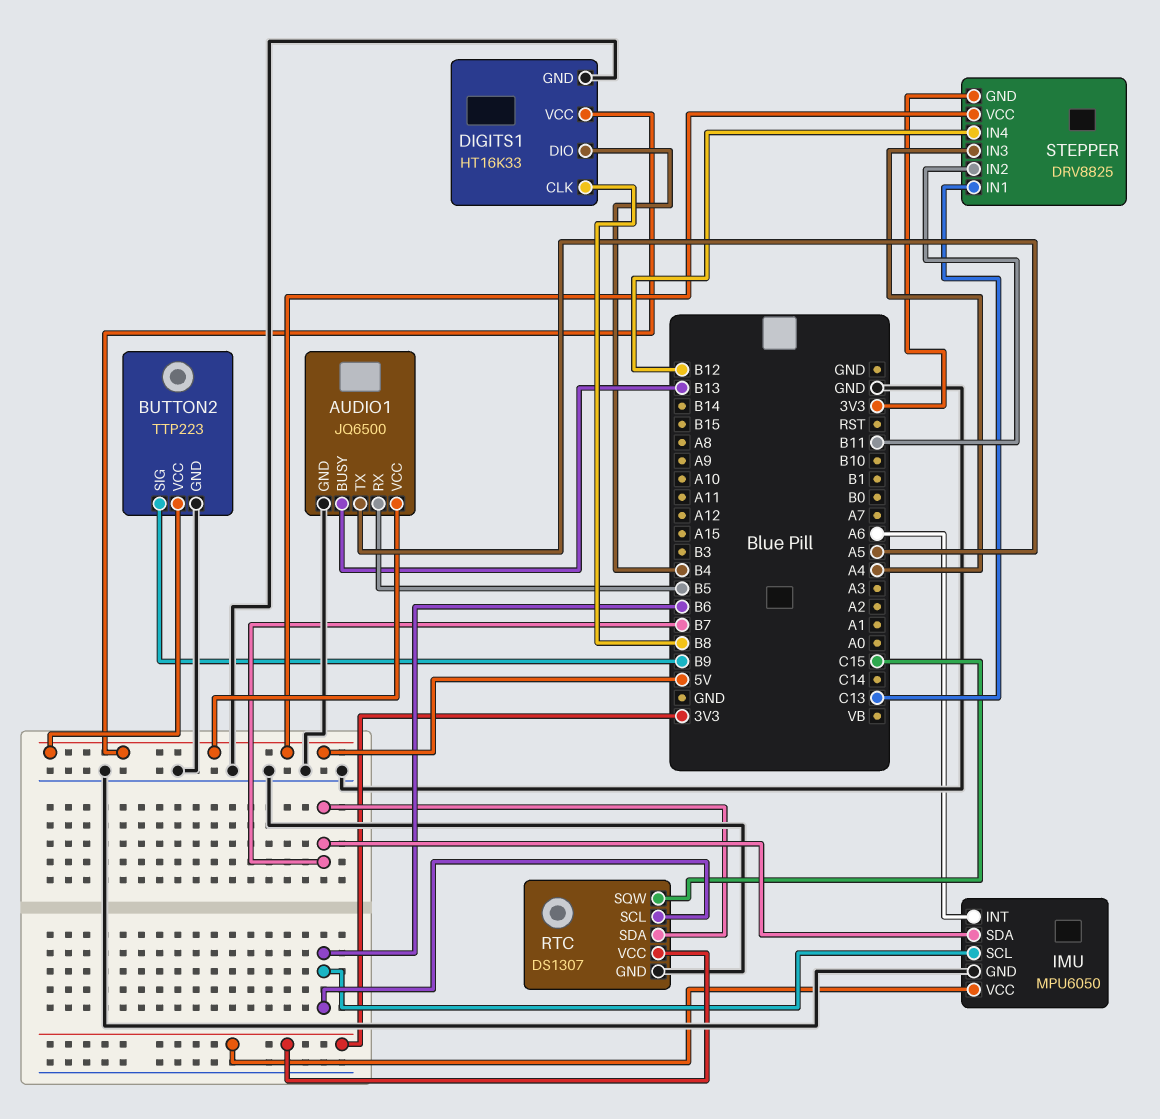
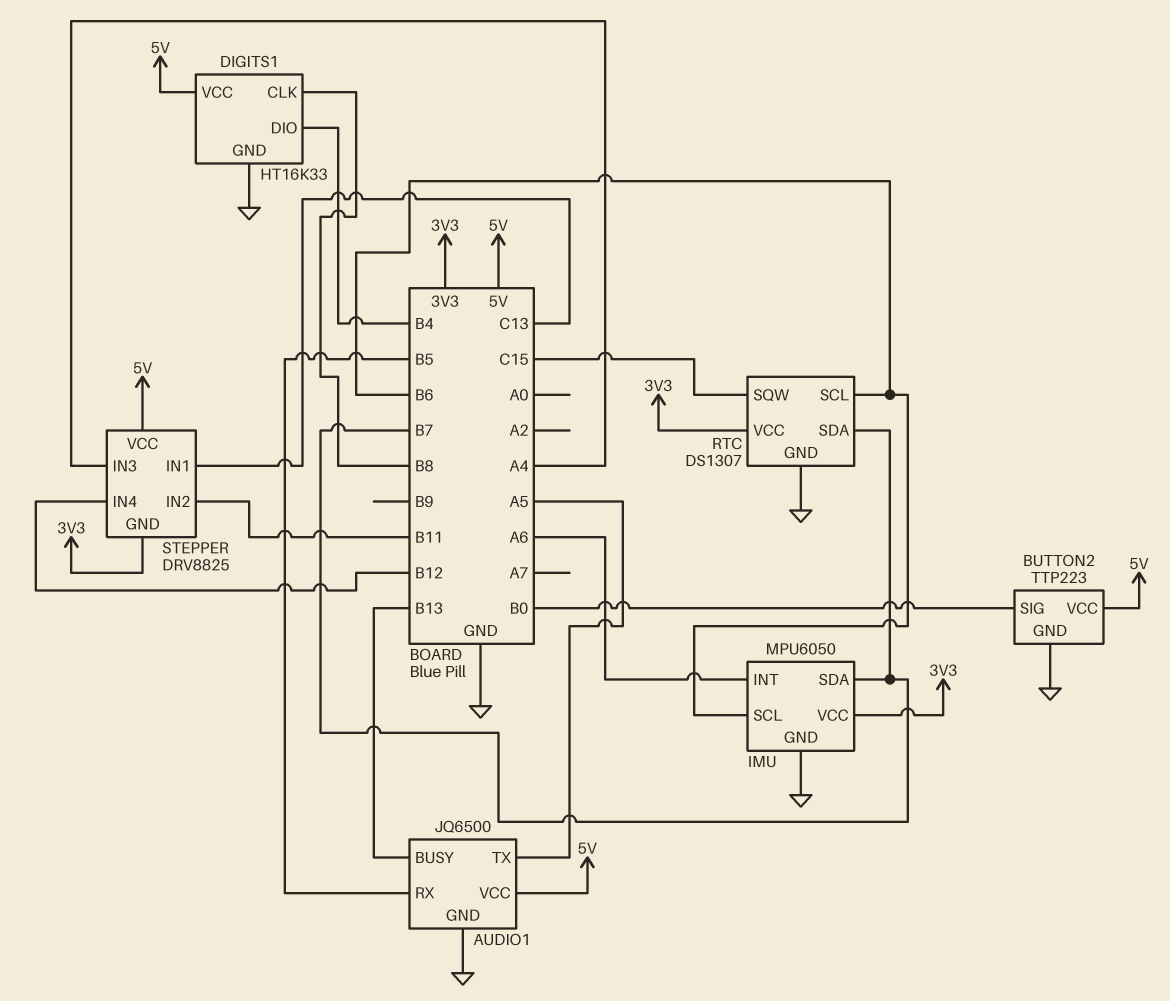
BUTTON2 pin SIG: B9 -> B0

